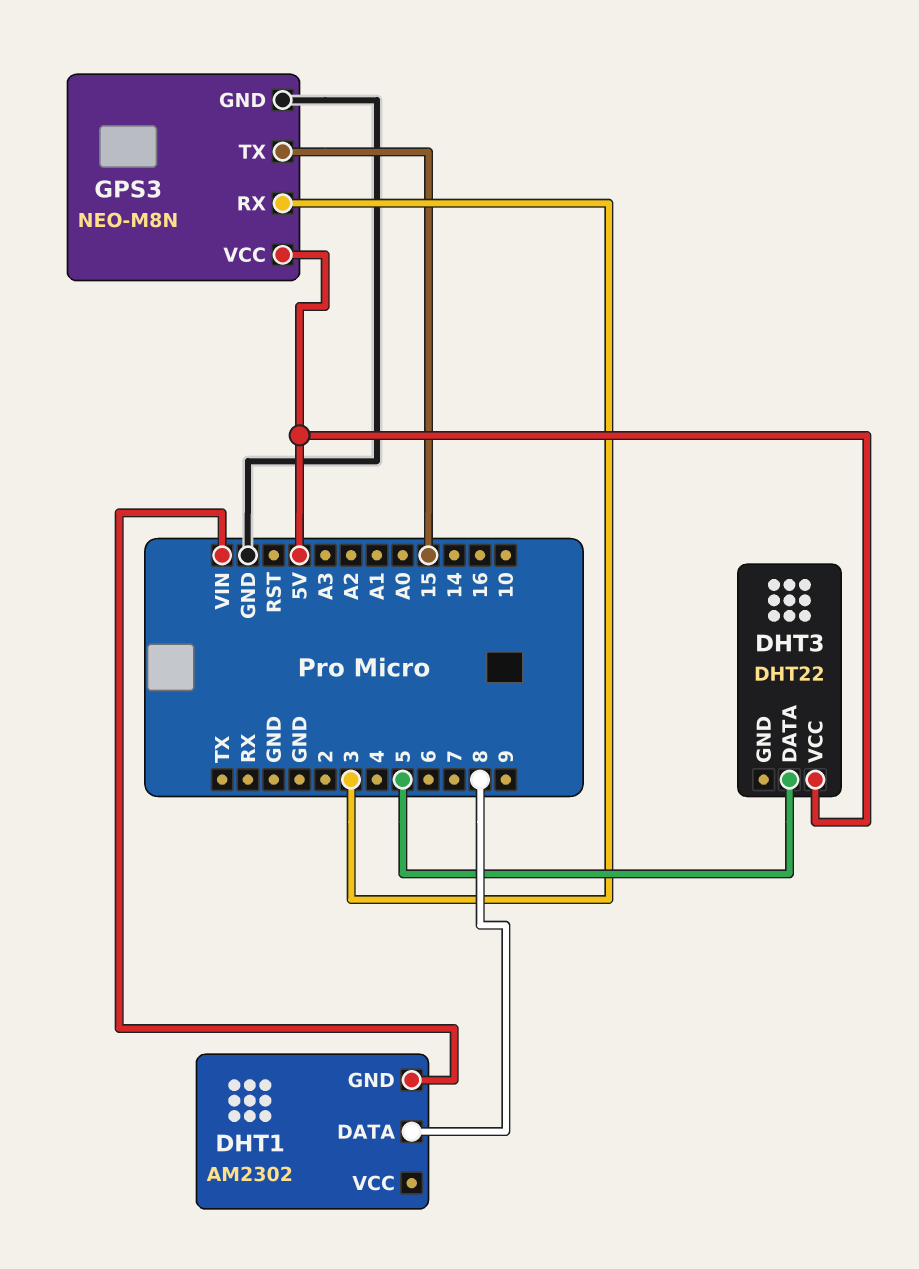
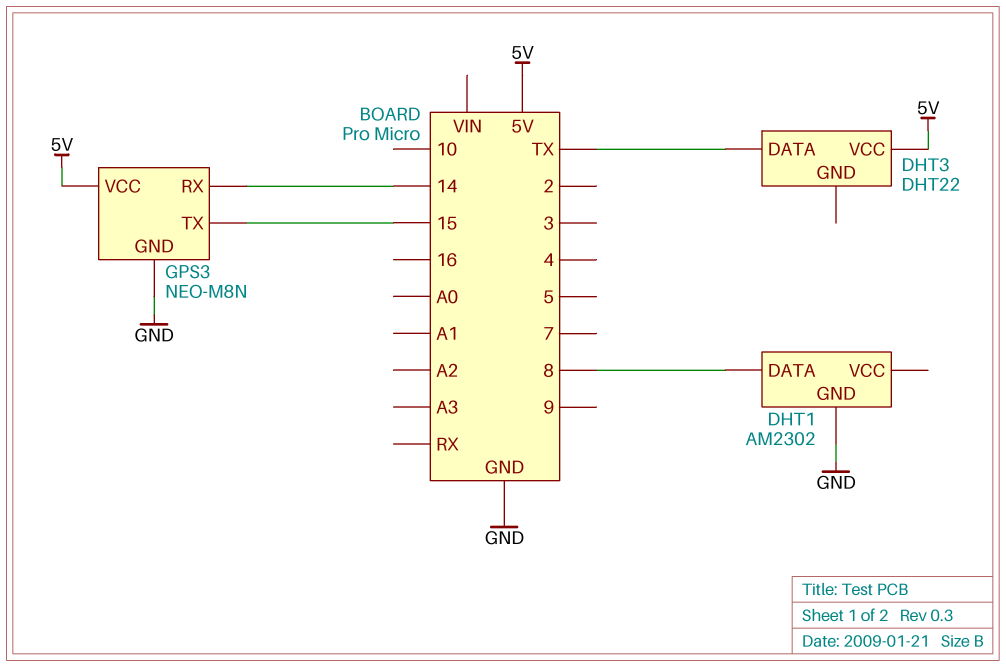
DHT1 pin GND: VIN -> GND
DHT3 pin DATA: 5 -> TX
GPS3 pin RX: 3 -> 14

